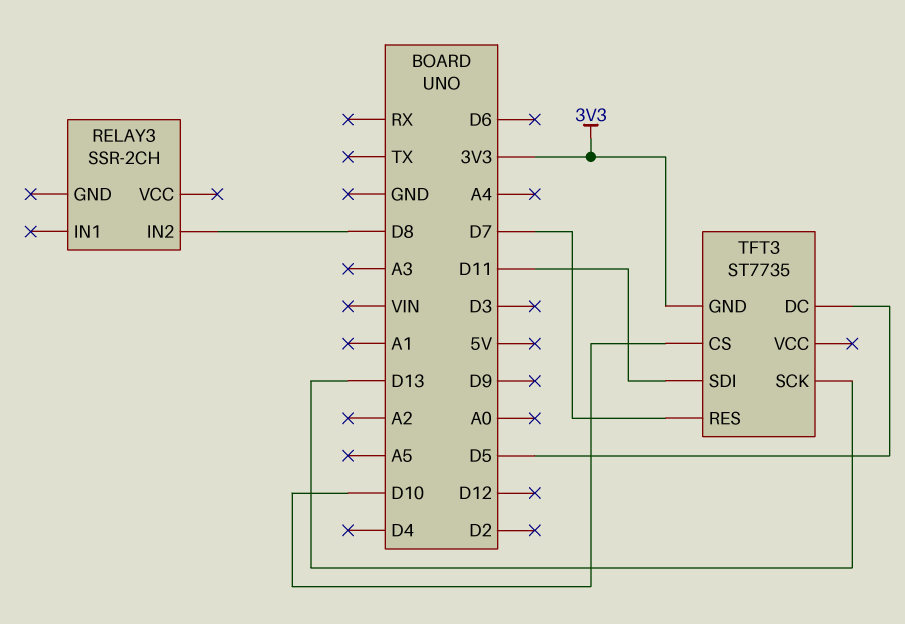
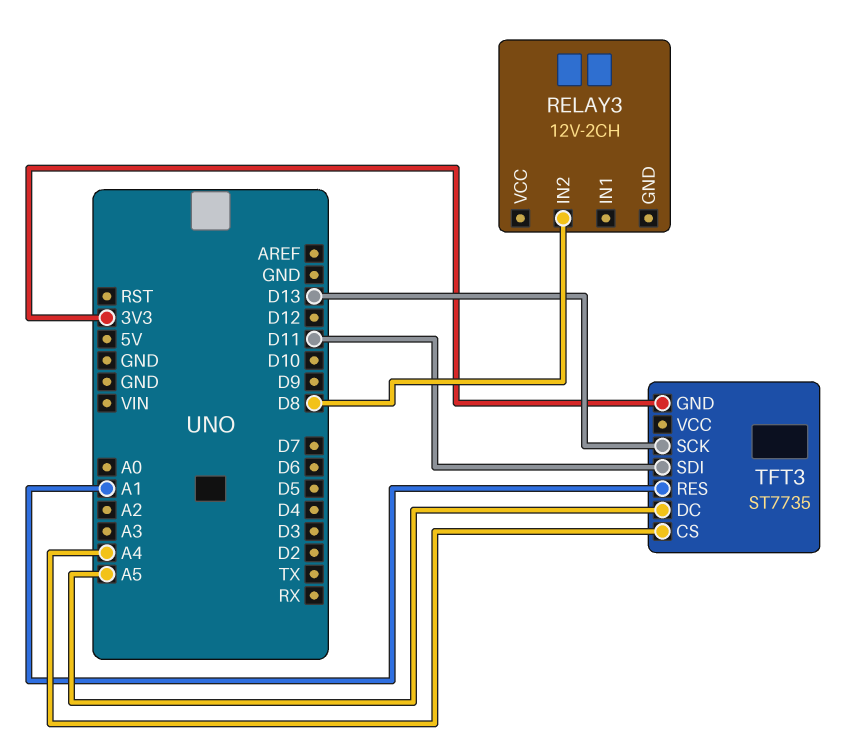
RELAY3: SSR-2CH -> 12V-2CH
TFT3 pin CS: D10 -> A4
TFT3 pin DC: D5 -> A5
TFT3 pin RES: D7 -> A1

